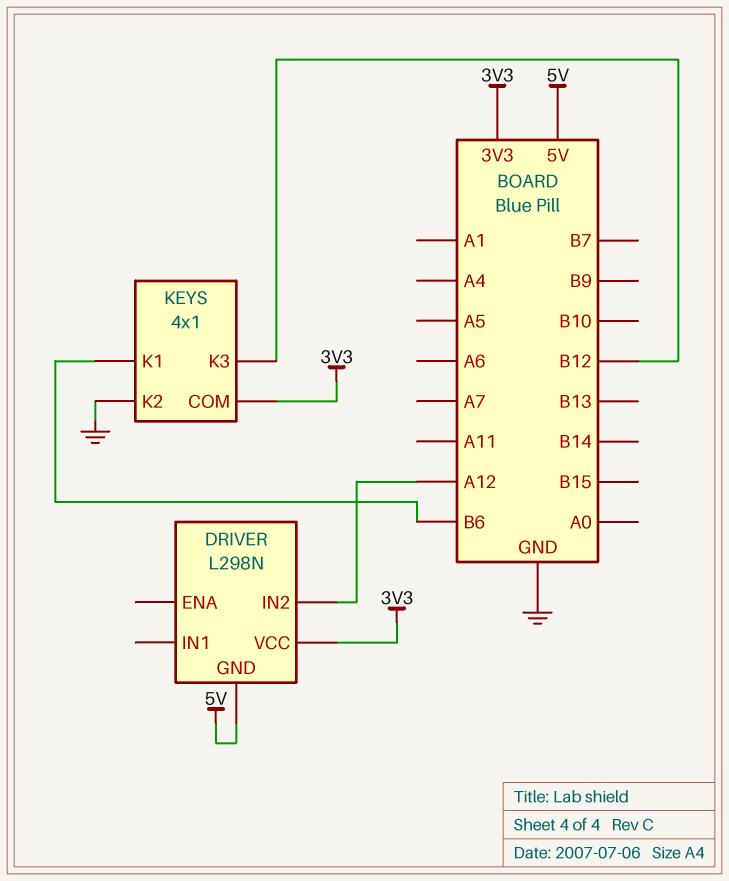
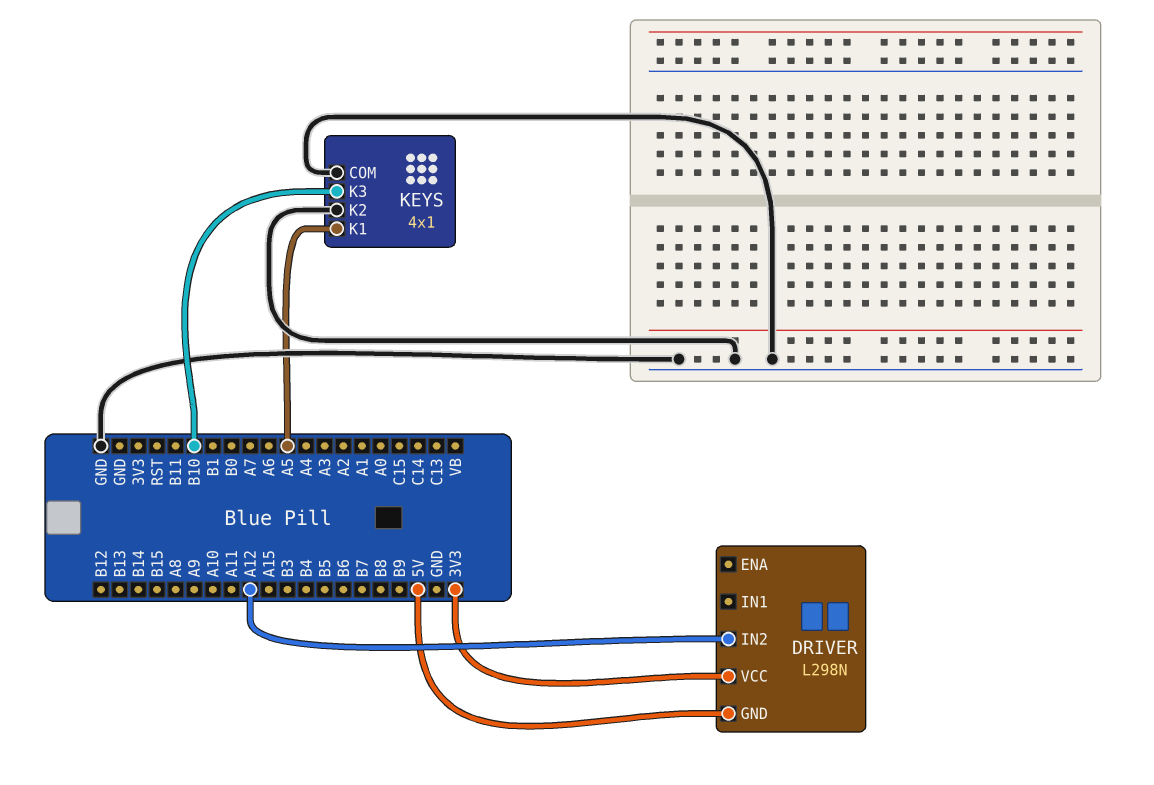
KEYS pin COM: 3V3 -> GND
KEYS pin K1: B6 -> A5
KEYS pin K3: B12 -> B10

